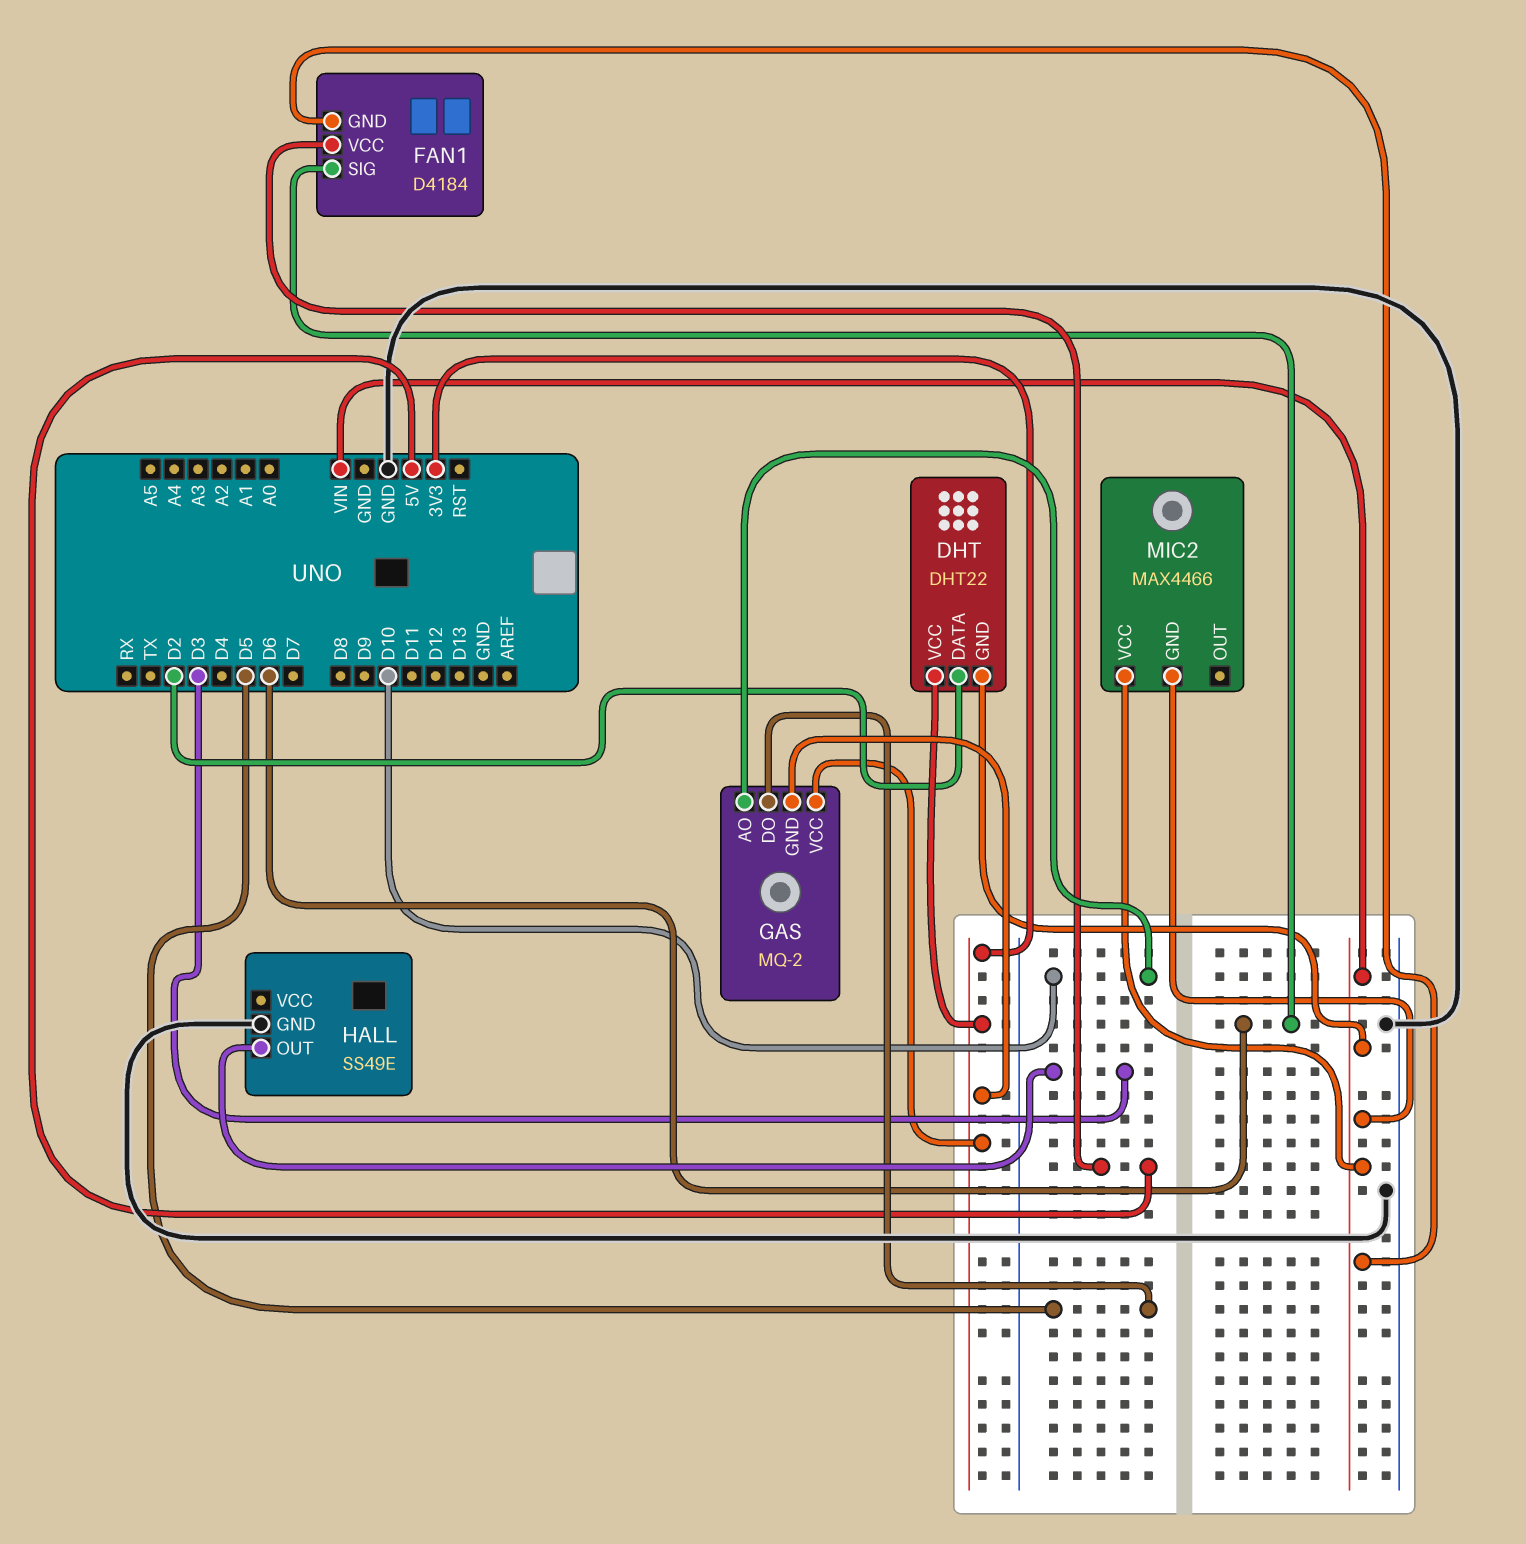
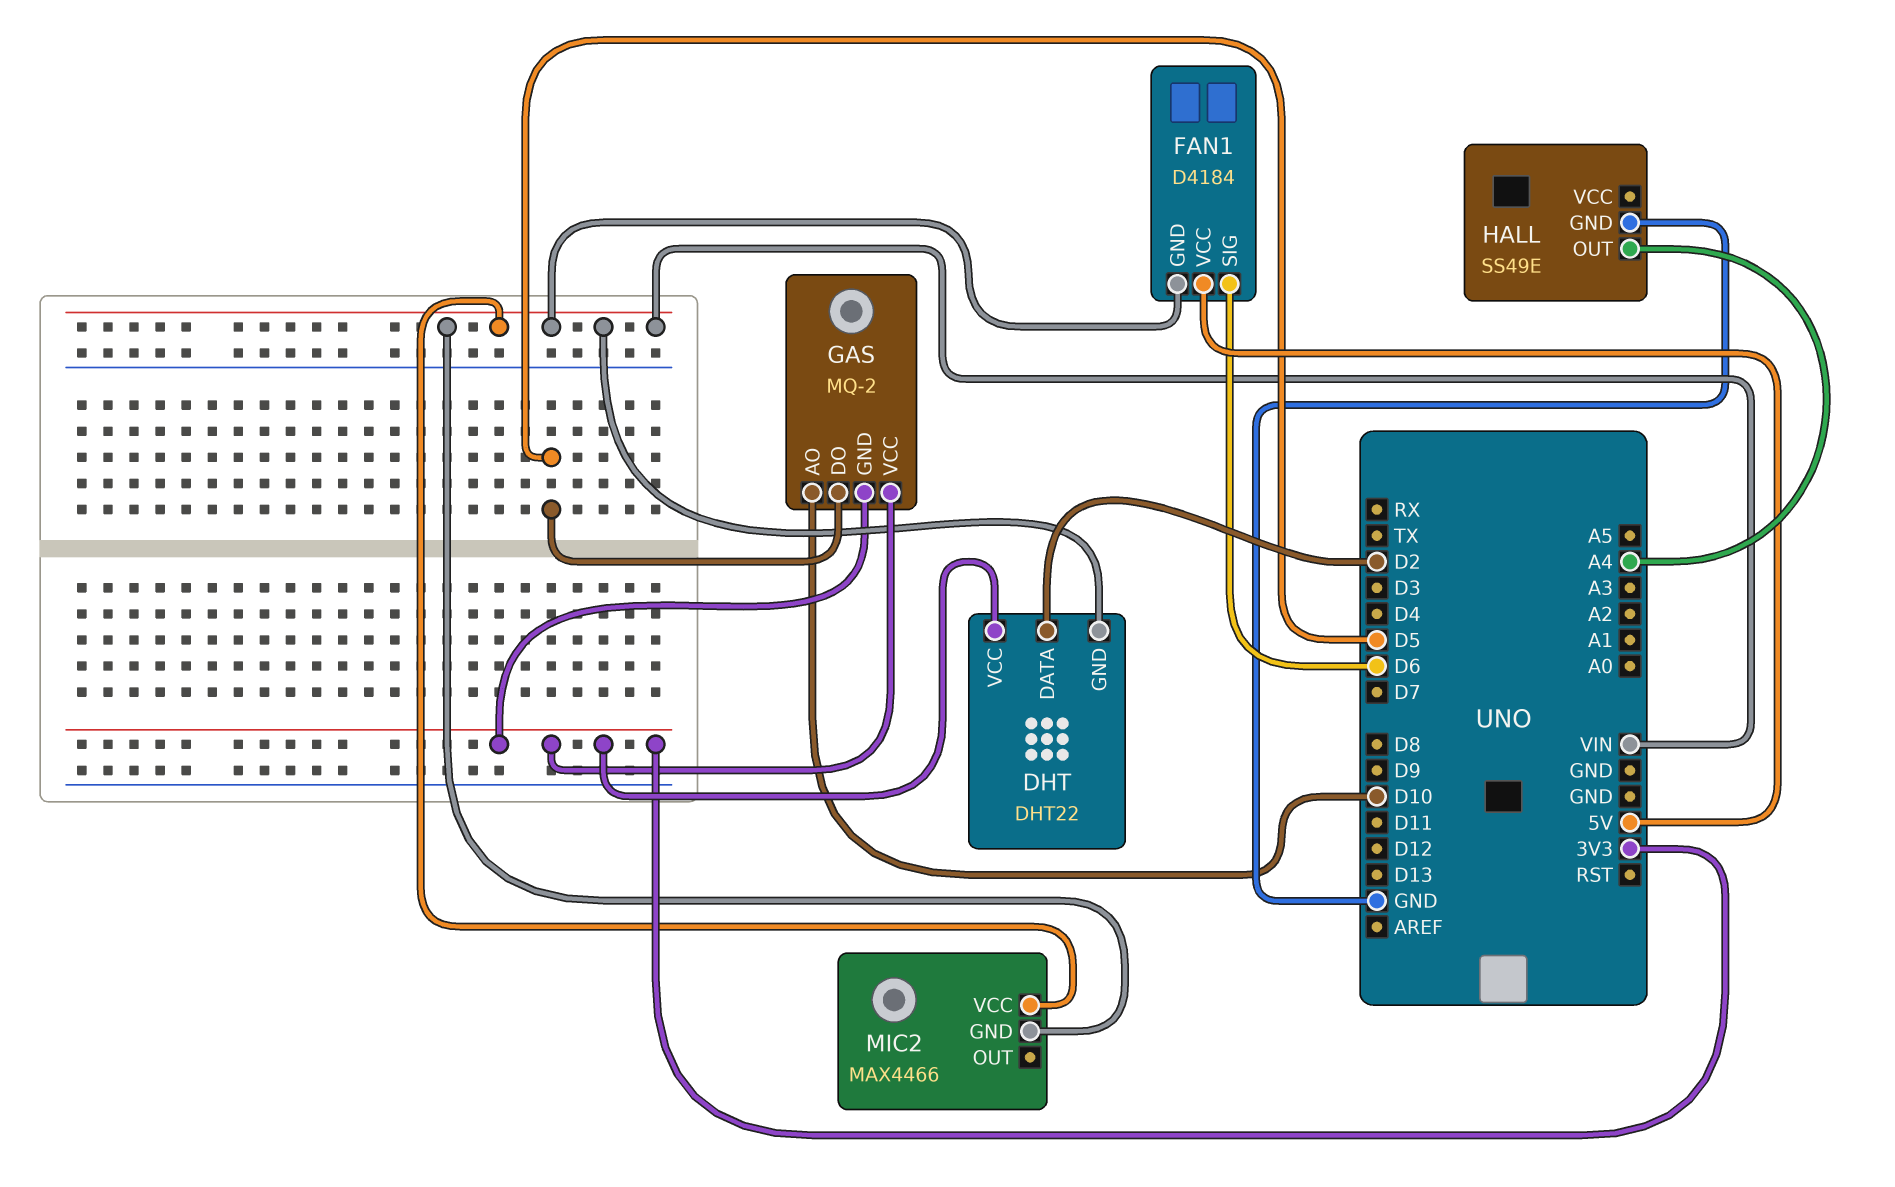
HALL pin OUT: D3 -> A4

